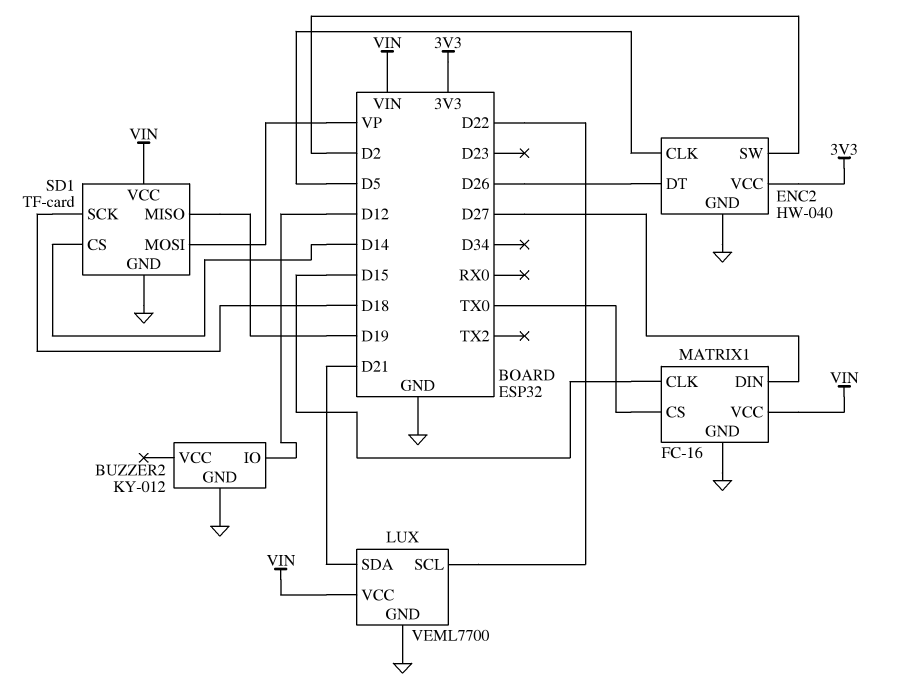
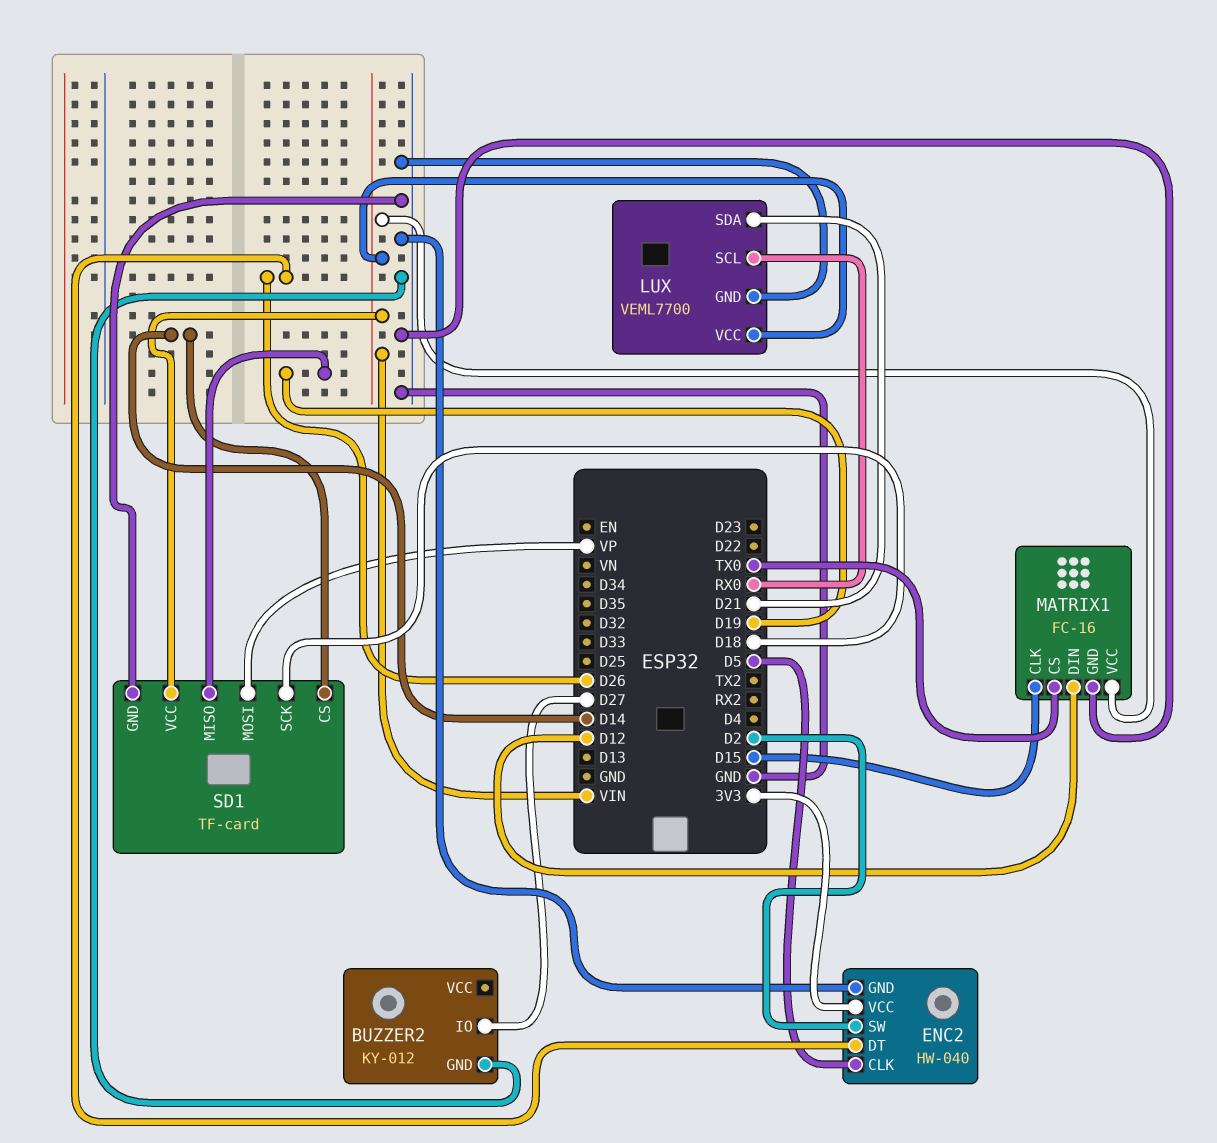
BUZZER2 pin IO: D12 -> D27
LUX pin SCL: D22 -> RX0
MATRIX1 pin DIN: D27 -> D12

